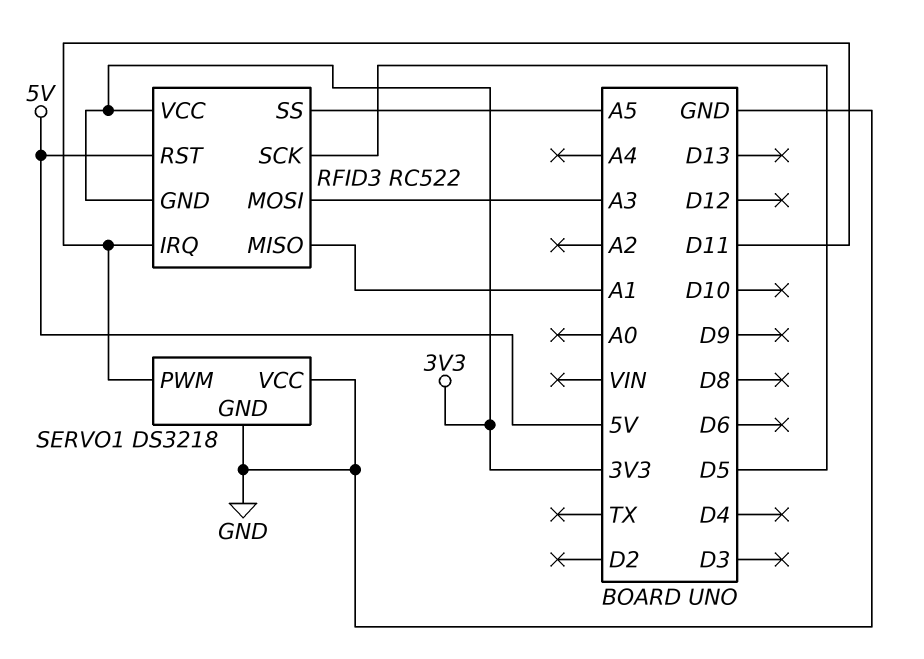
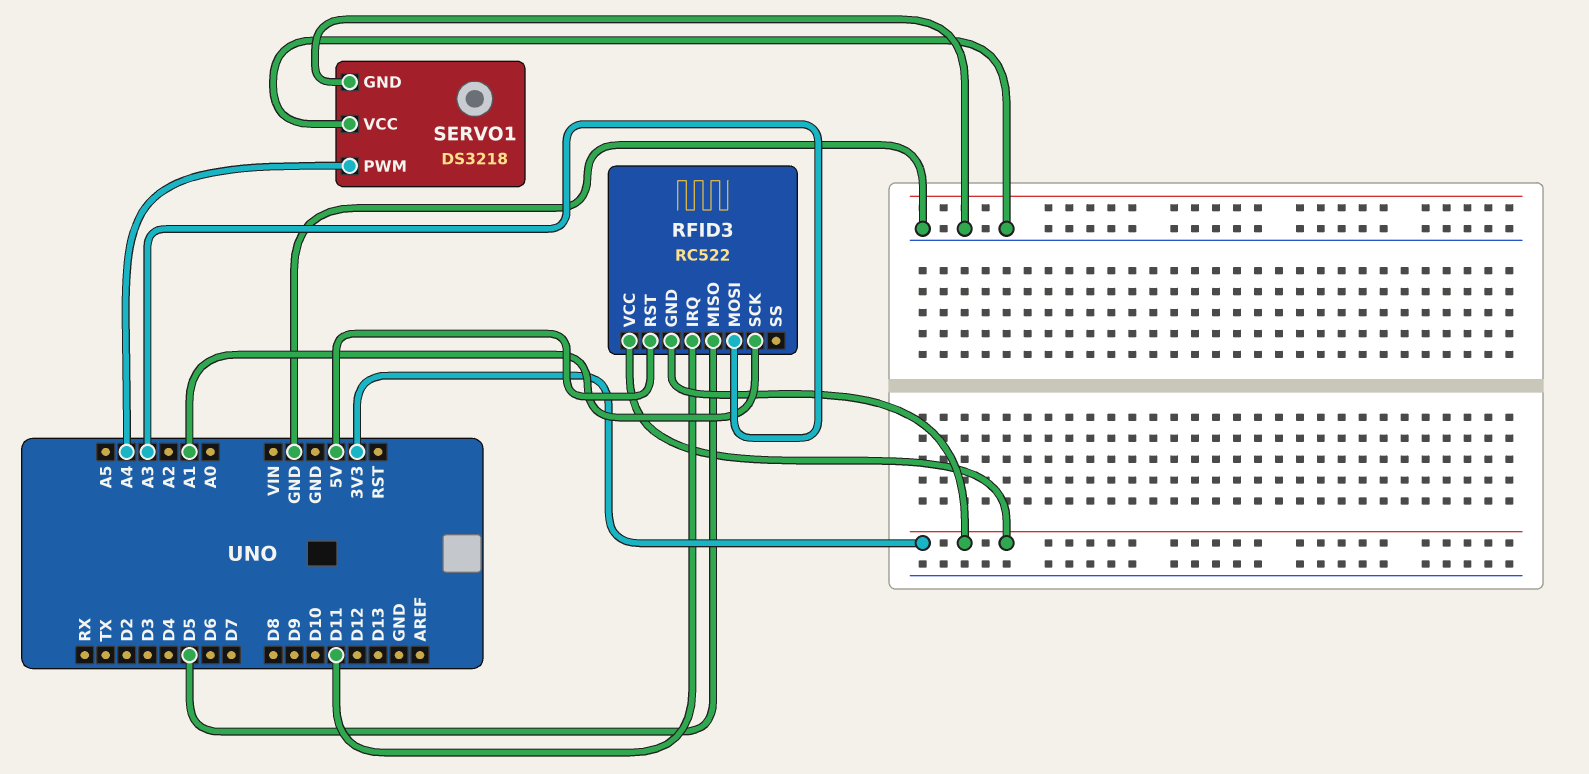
RFID3 pin MISO: A1 -> D5
RFID3 pin SCK: D5 -> A1
RFID3 pin SS: A5 -> none
SERVO1 pin PWM: D11 -> A4

